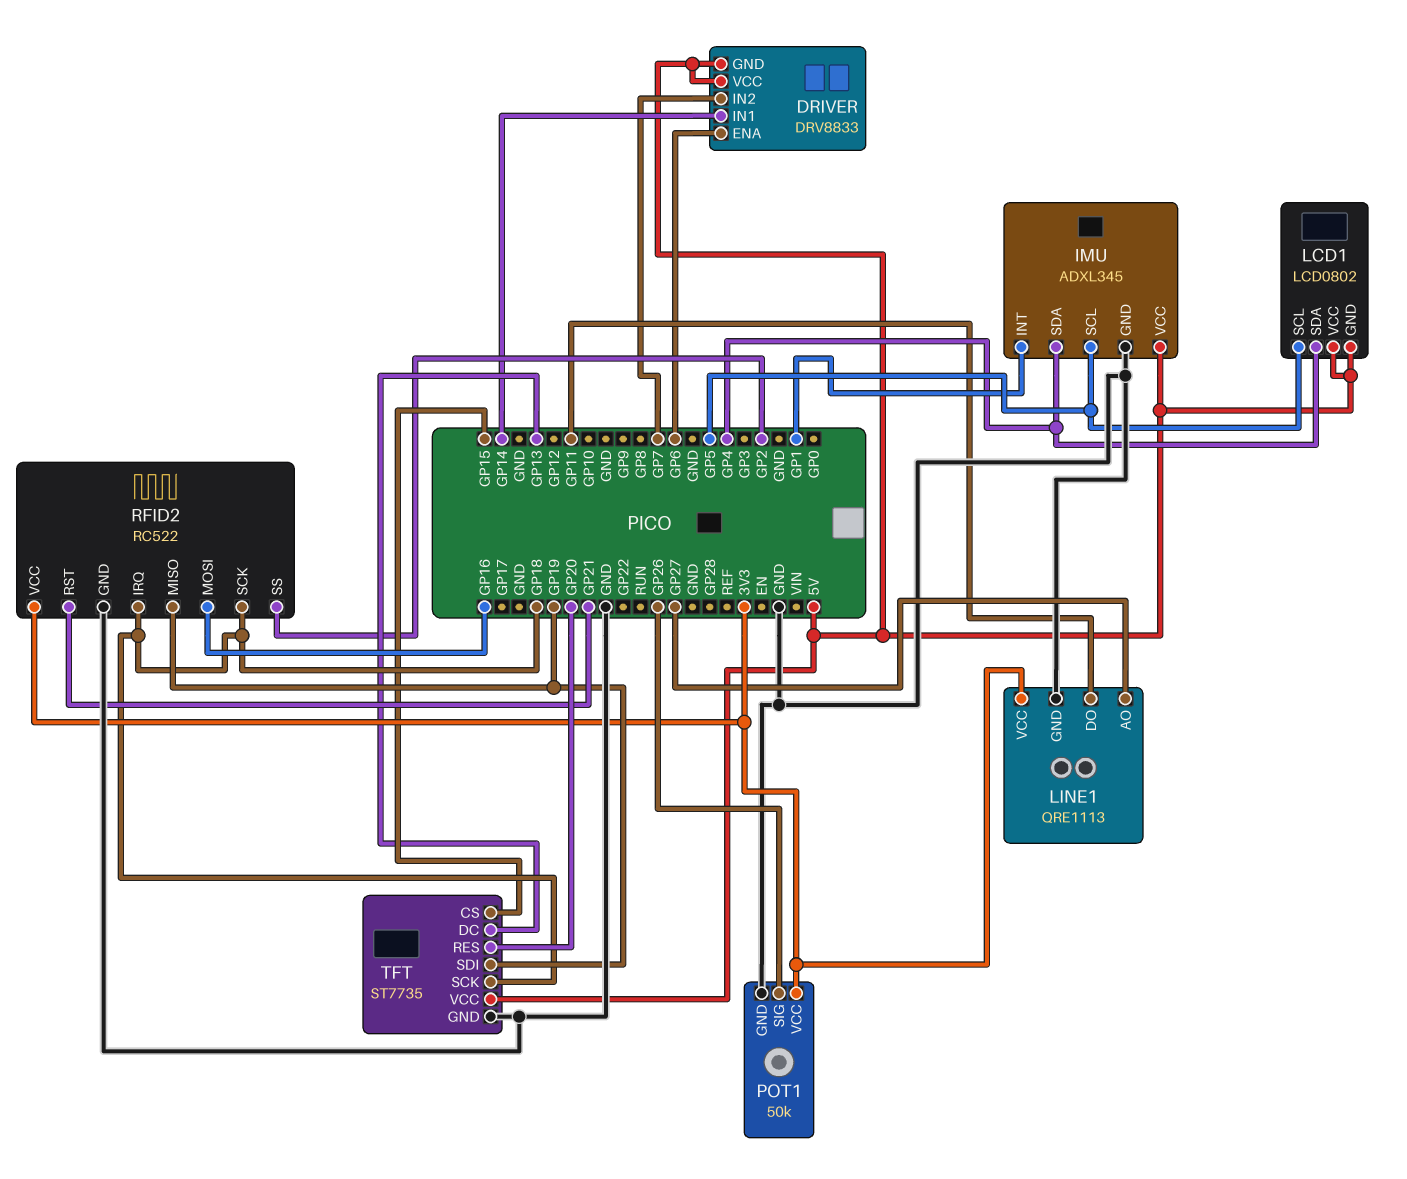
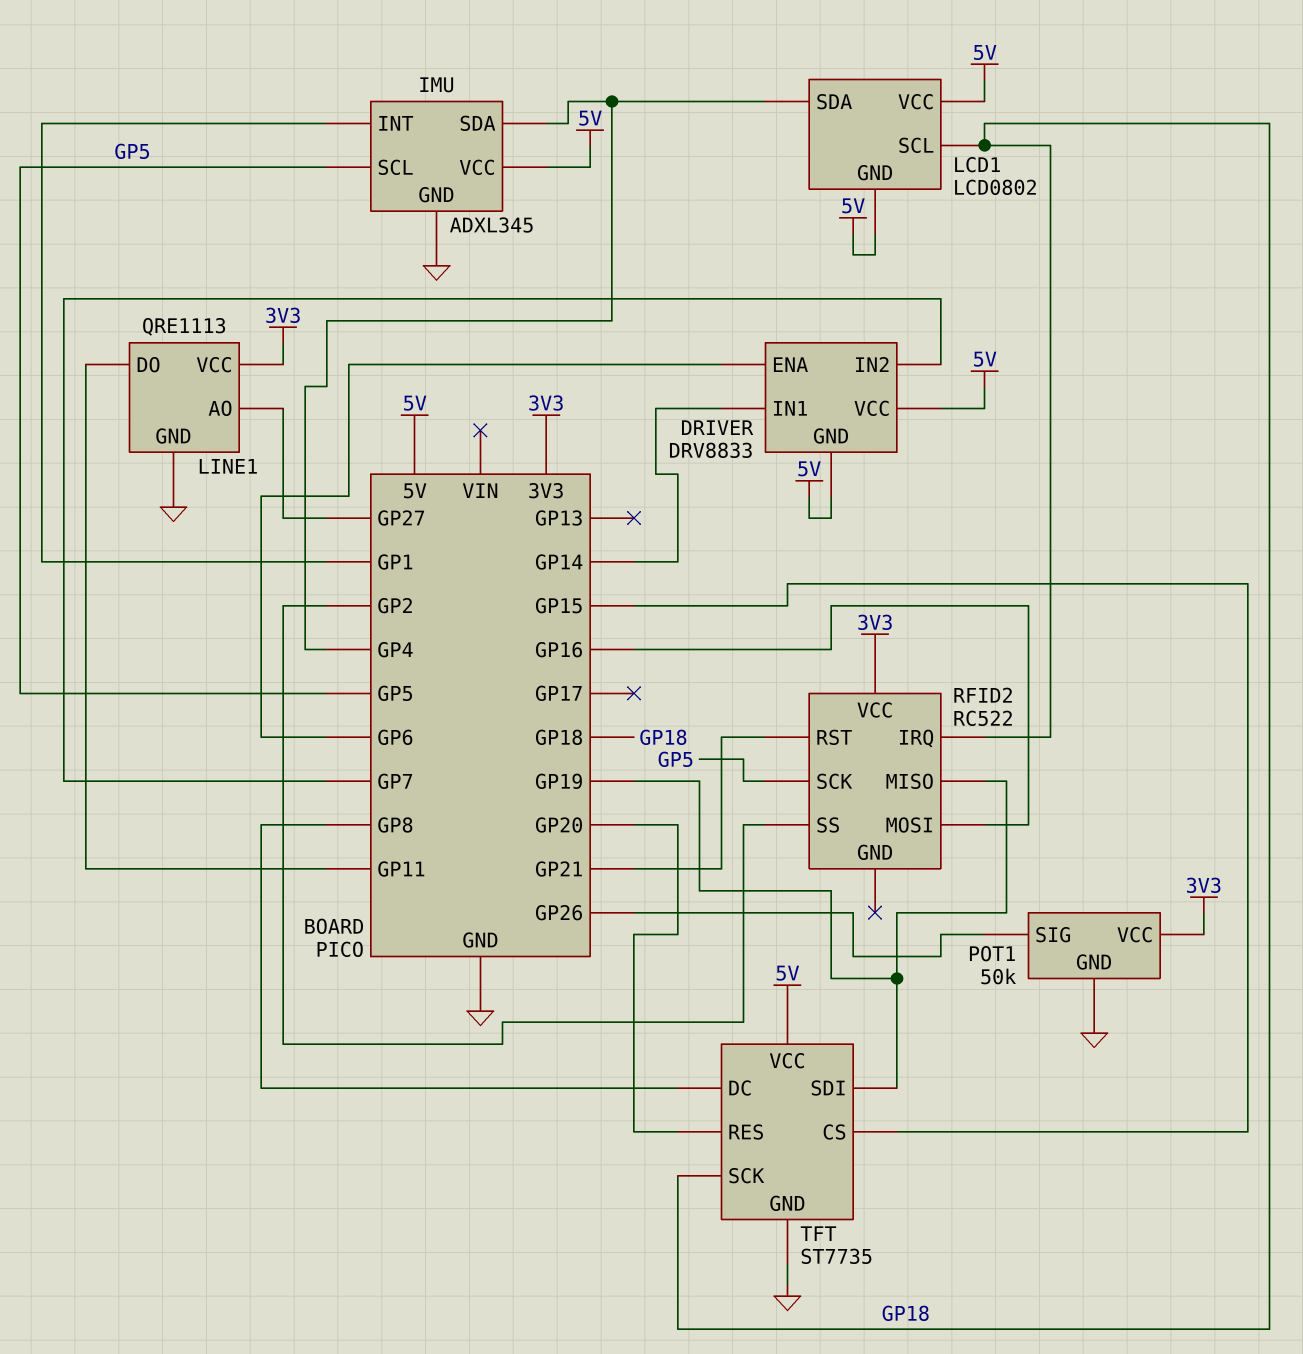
LCD1 pin SCL: GP5 -> GP18
RFID2 pin GND: GND -> none
RFID2 pin SCK: GP18 -> GP5
TFT pin DC: GP13 -> GP8

